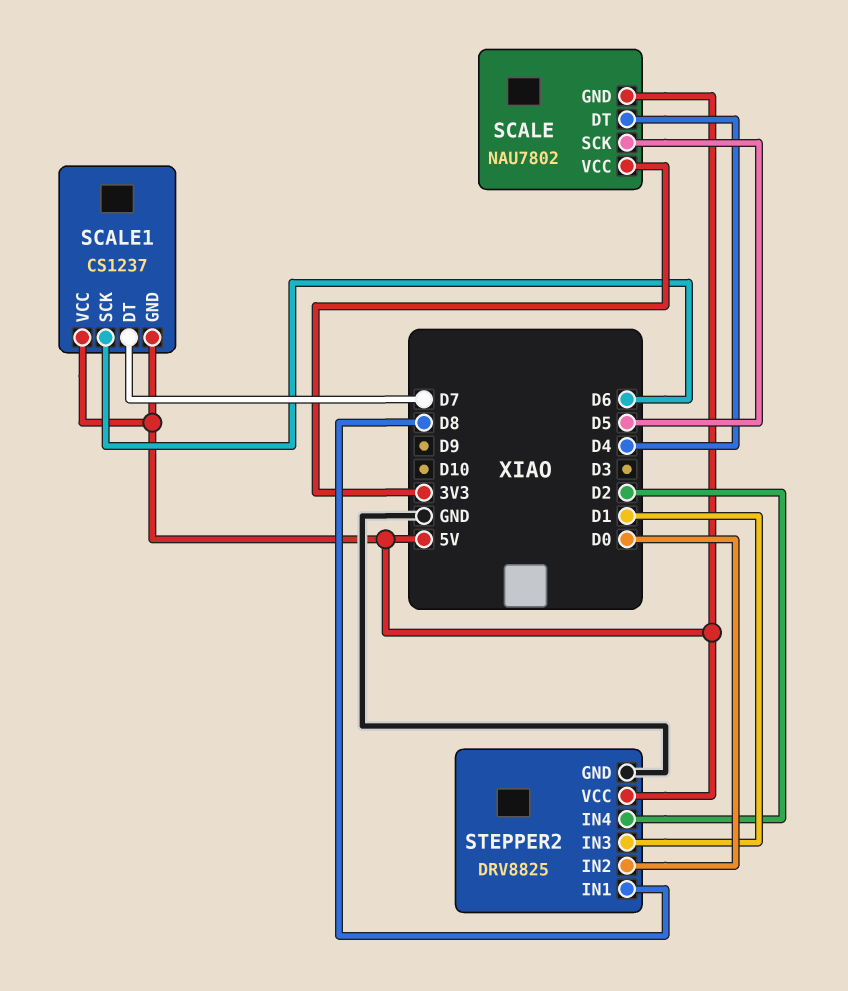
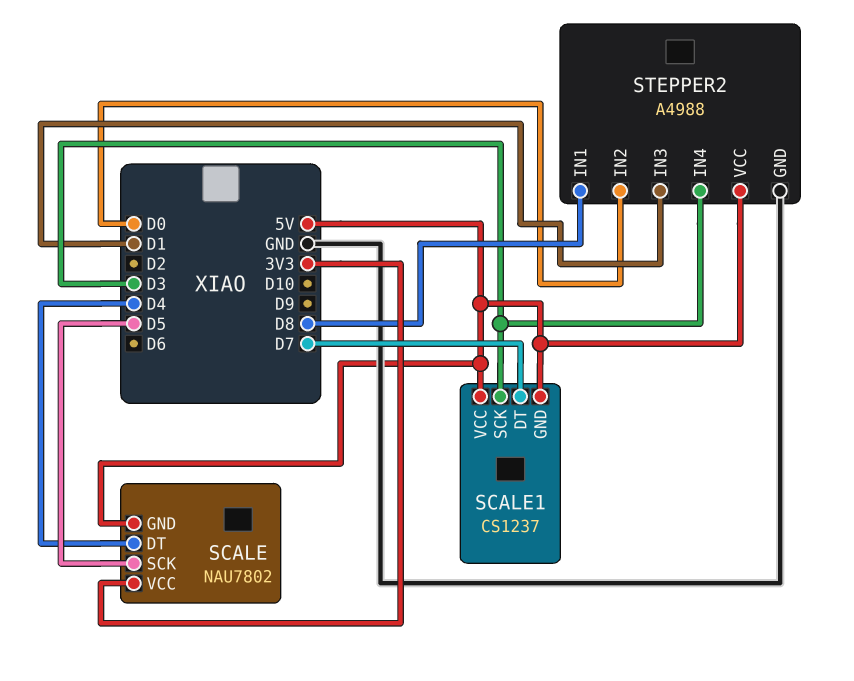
SCALE1 pin SCK: D6 -> D3
STEPPER2: DRV8825 -> A4988
STEPPER2 pin IN4: D2 -> D3

